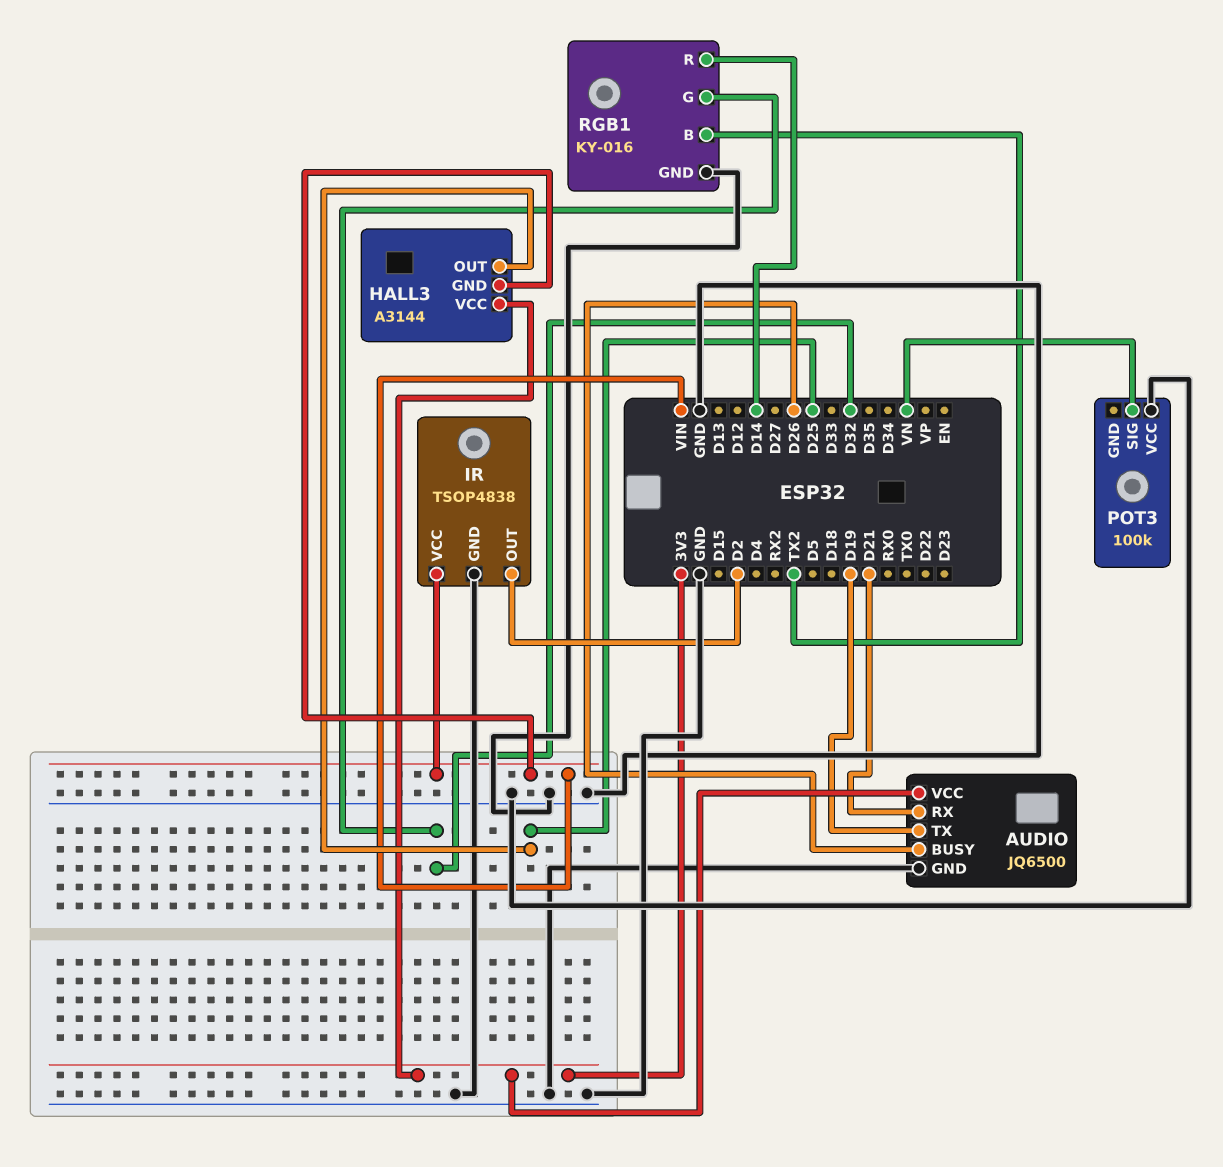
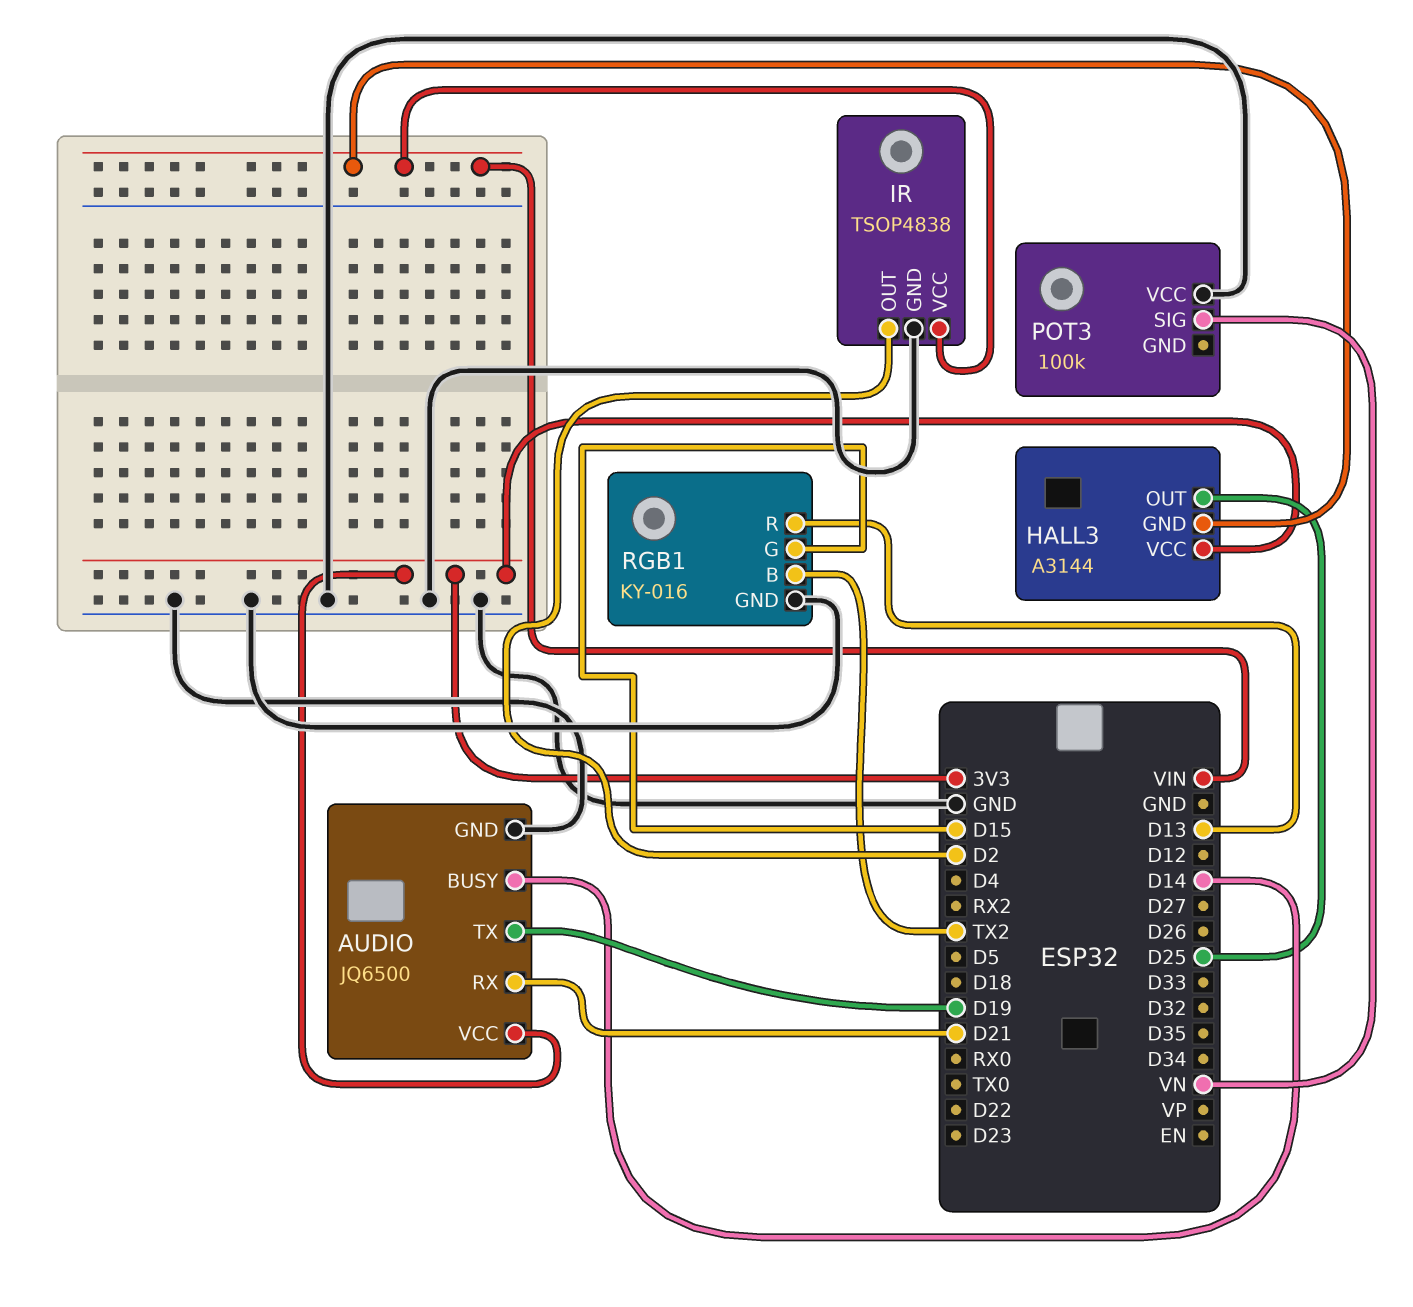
AUDIO pin BUSY: D26 -> D14
RGB1 pin G: D32 -> D15
RGB1 pin R: D14 -> D13

